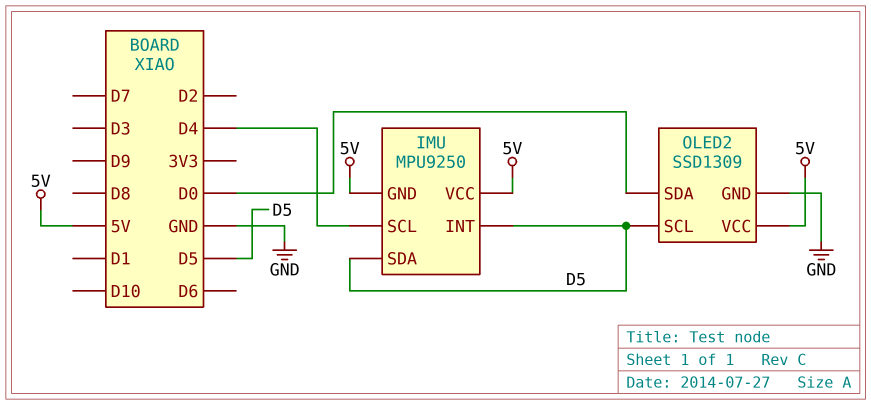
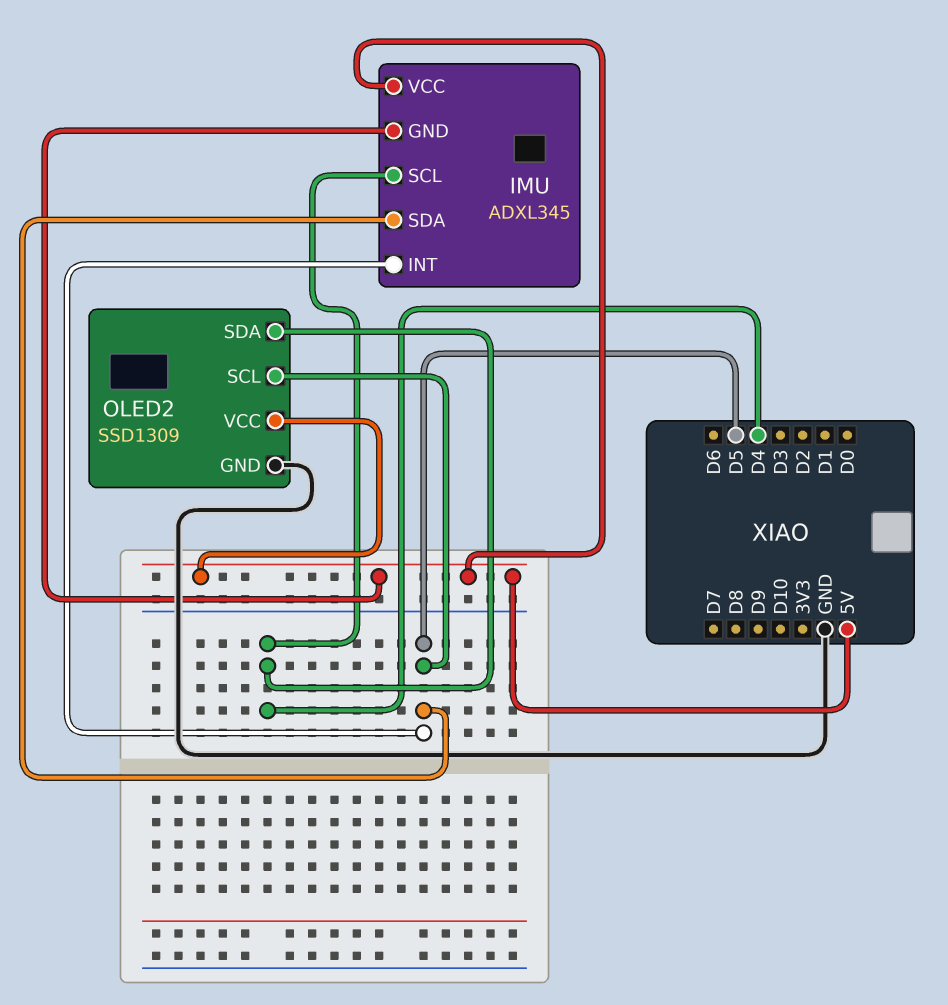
IMU: MPU9250 -> ADXL345
OLED2 pin SDA: D0 -> D4

